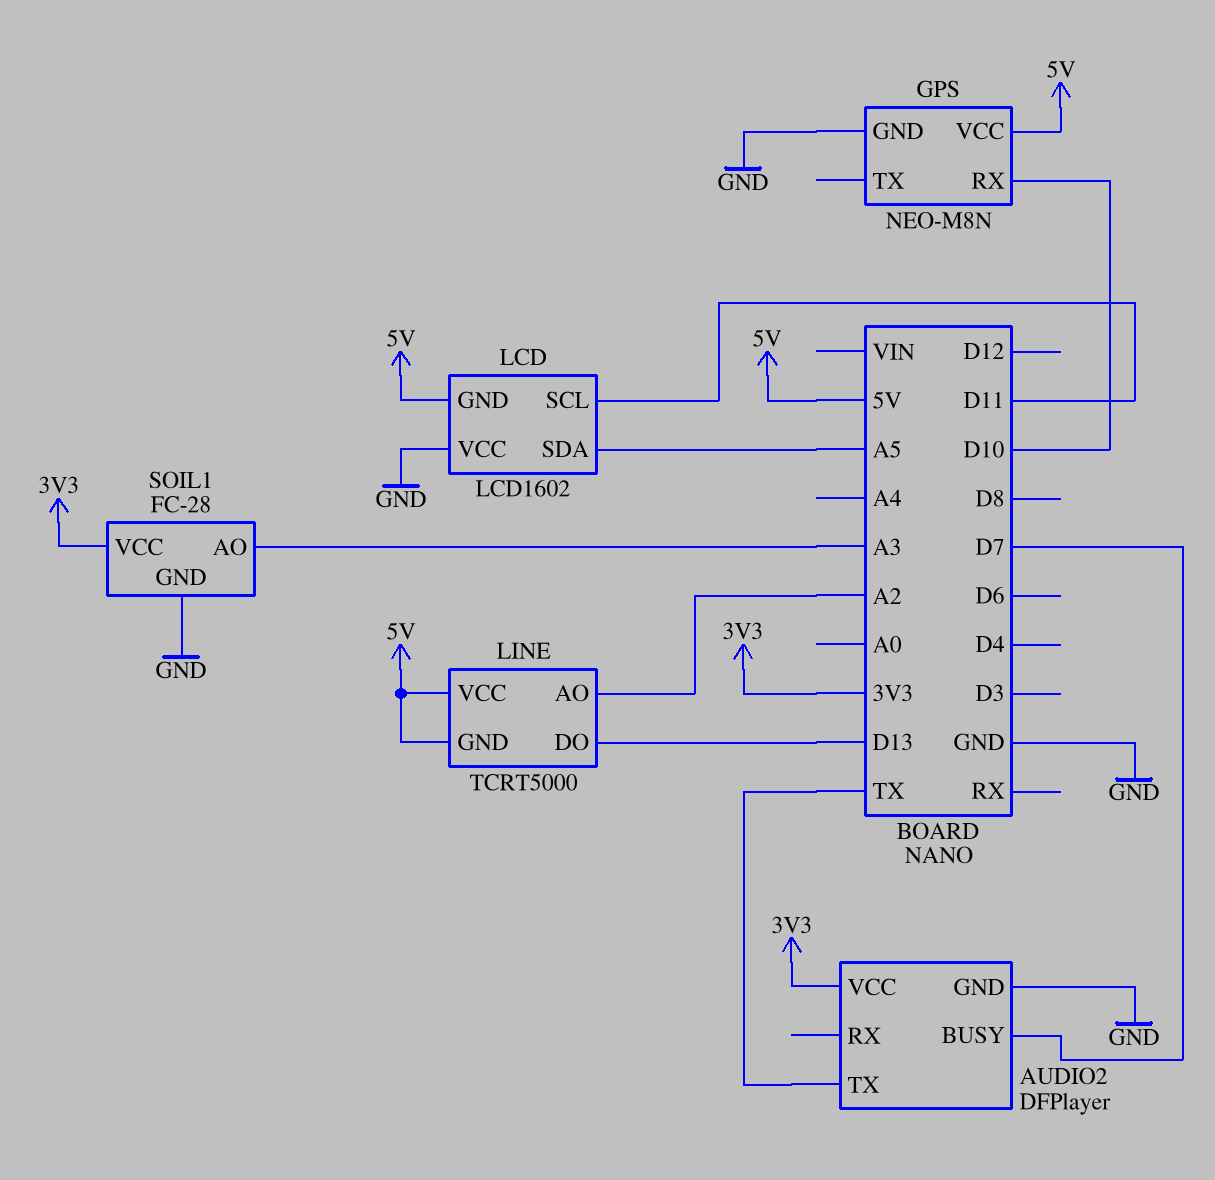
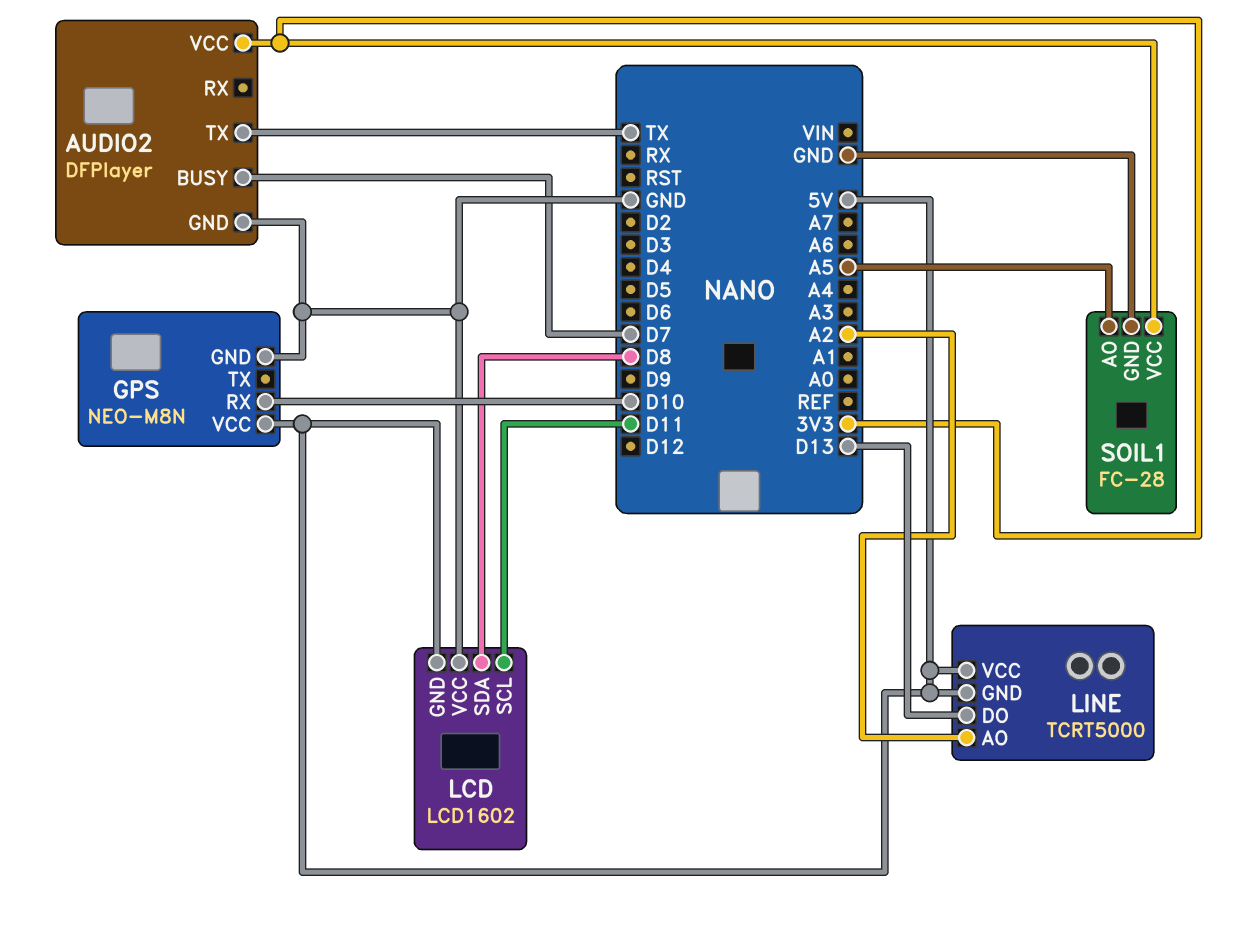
LCD pin SDA: A5 -> D8
SOIL1 pin AO: A3 -> A5

